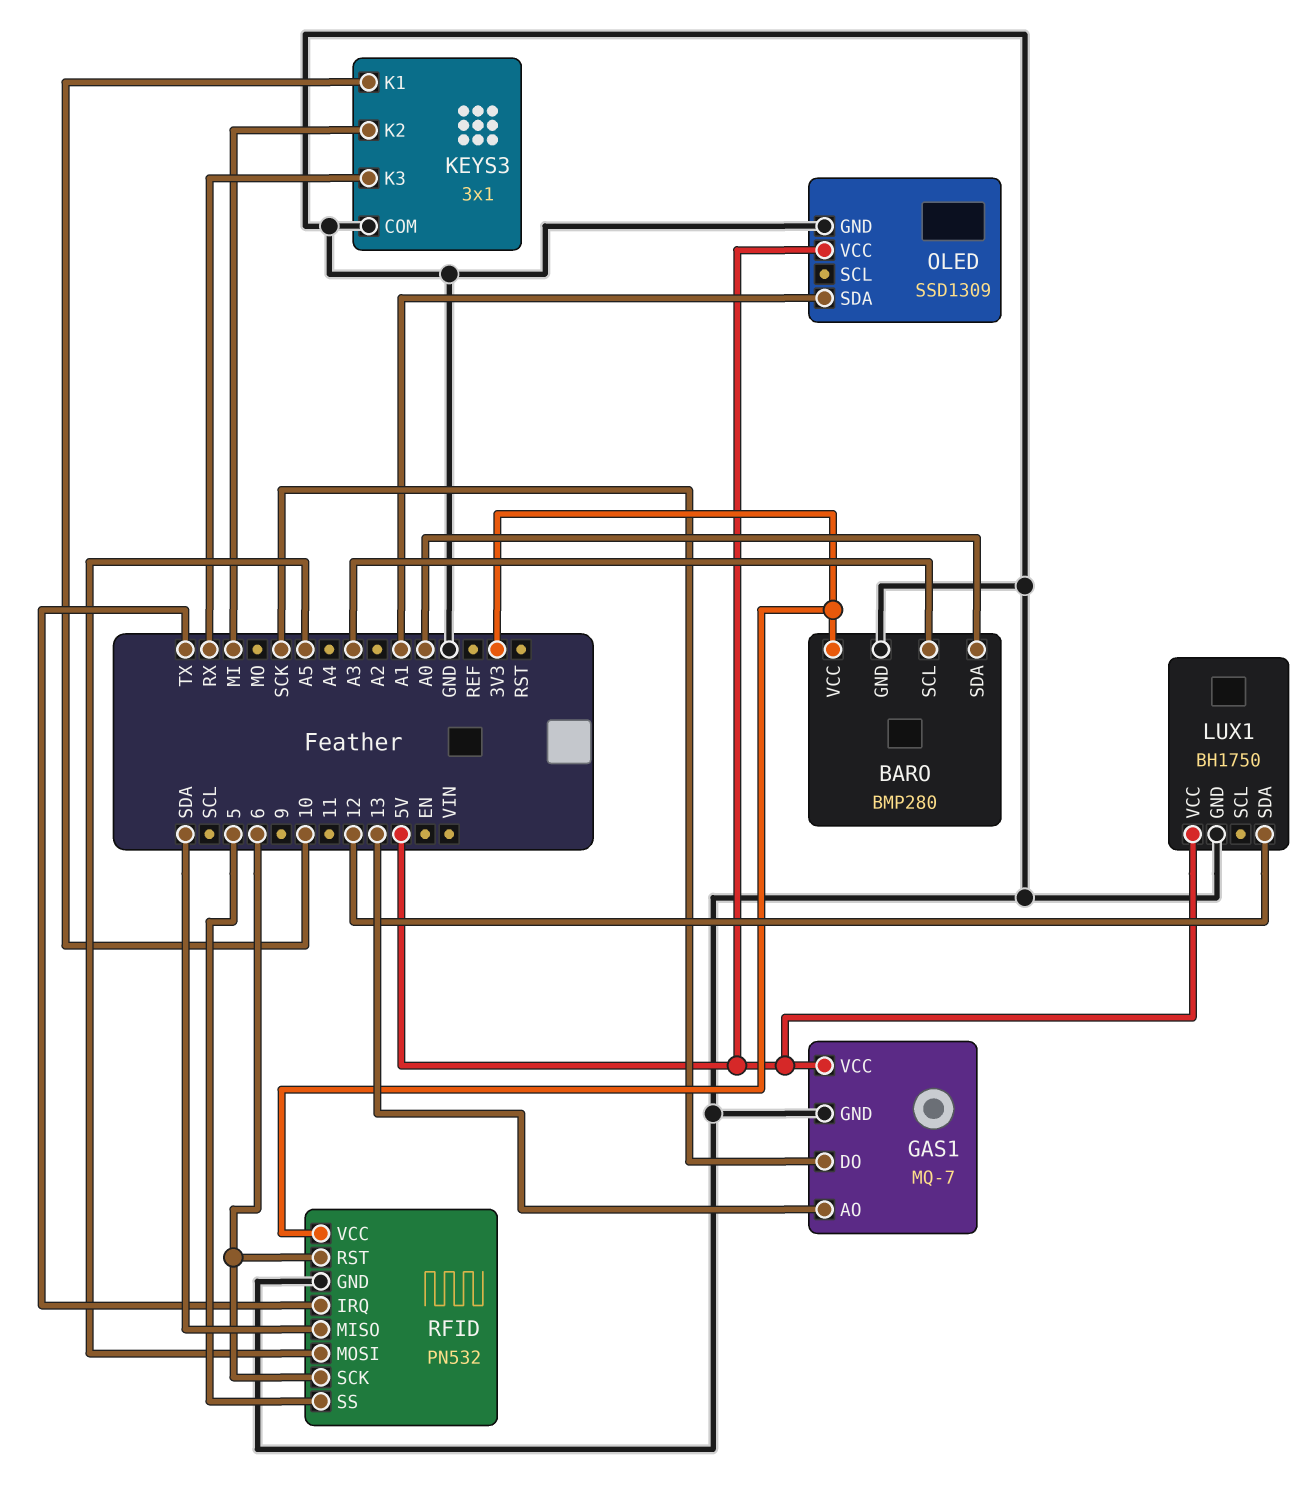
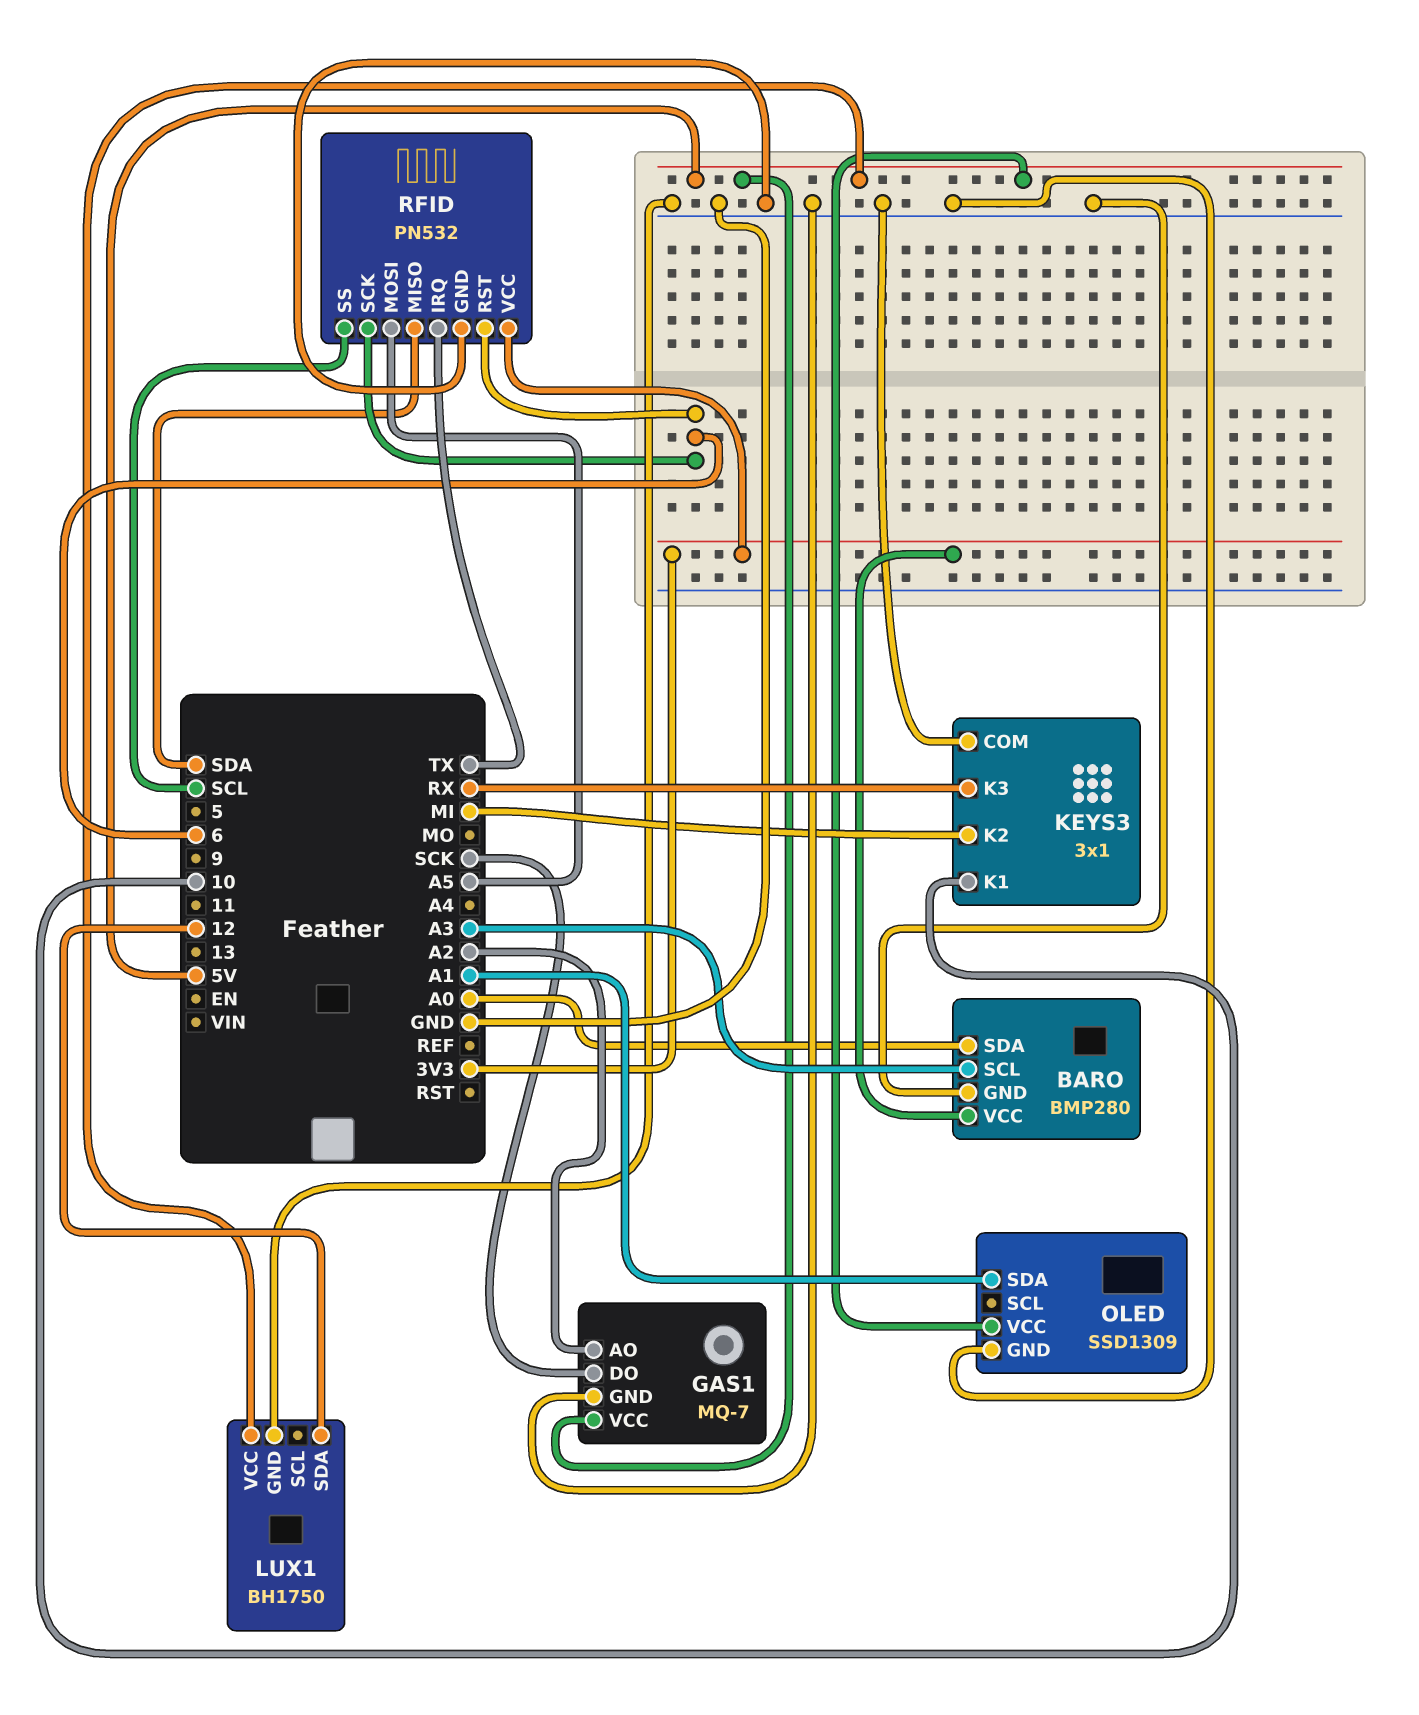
GAS1 pin AO: 13 -> A2
RFID pin SS: 5 -> SCL

